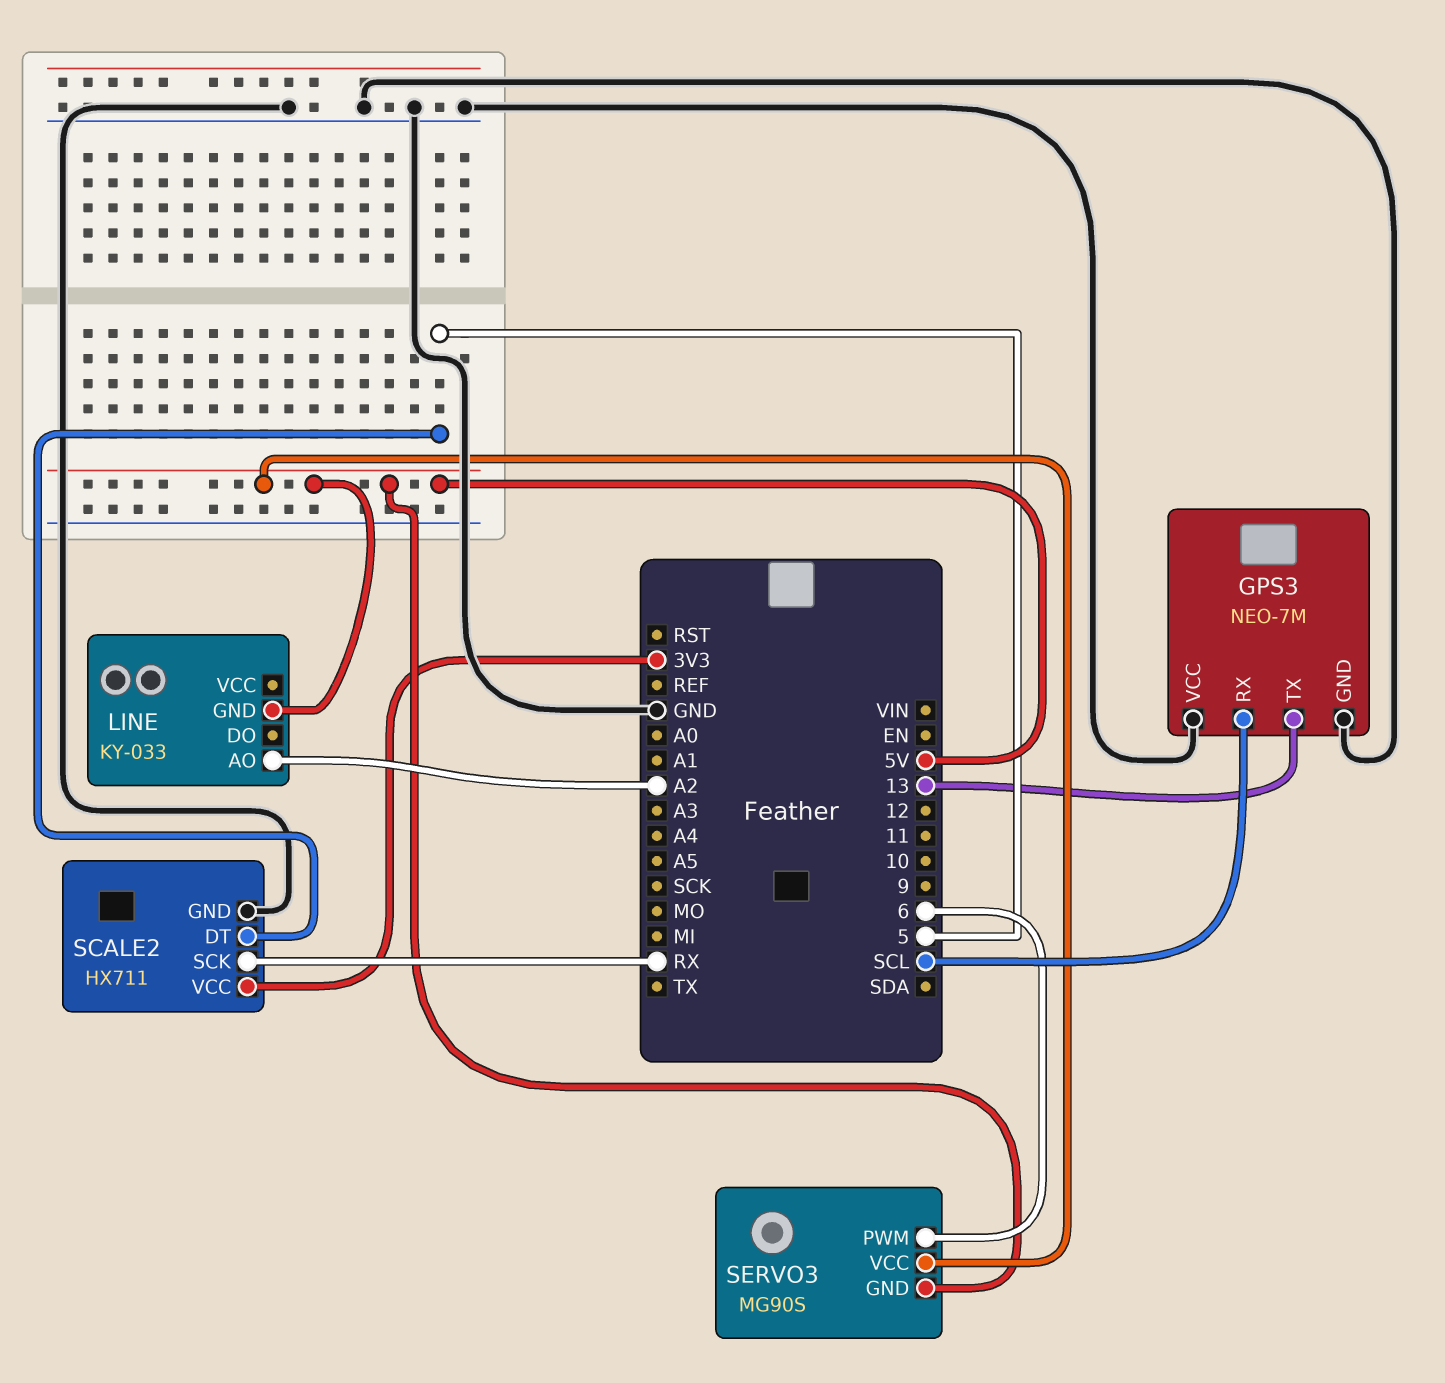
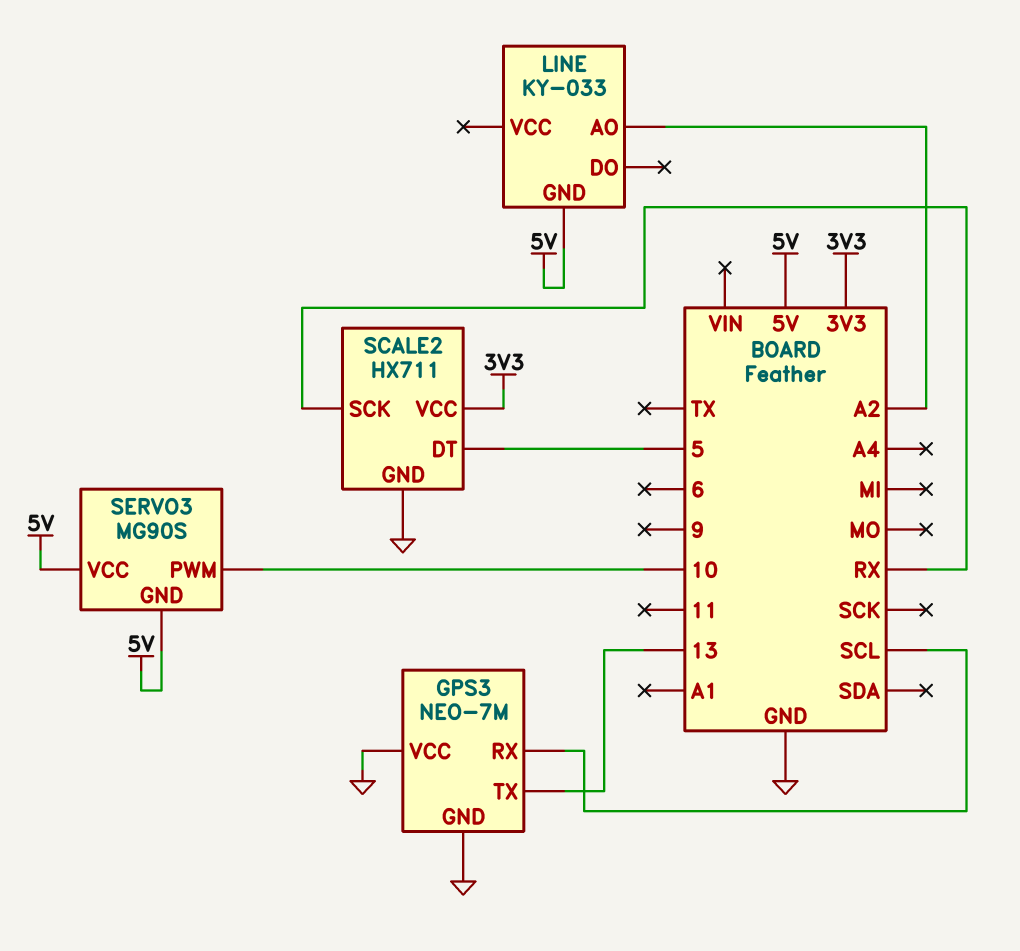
SERVO3 pin PWM: 6 -> 10

